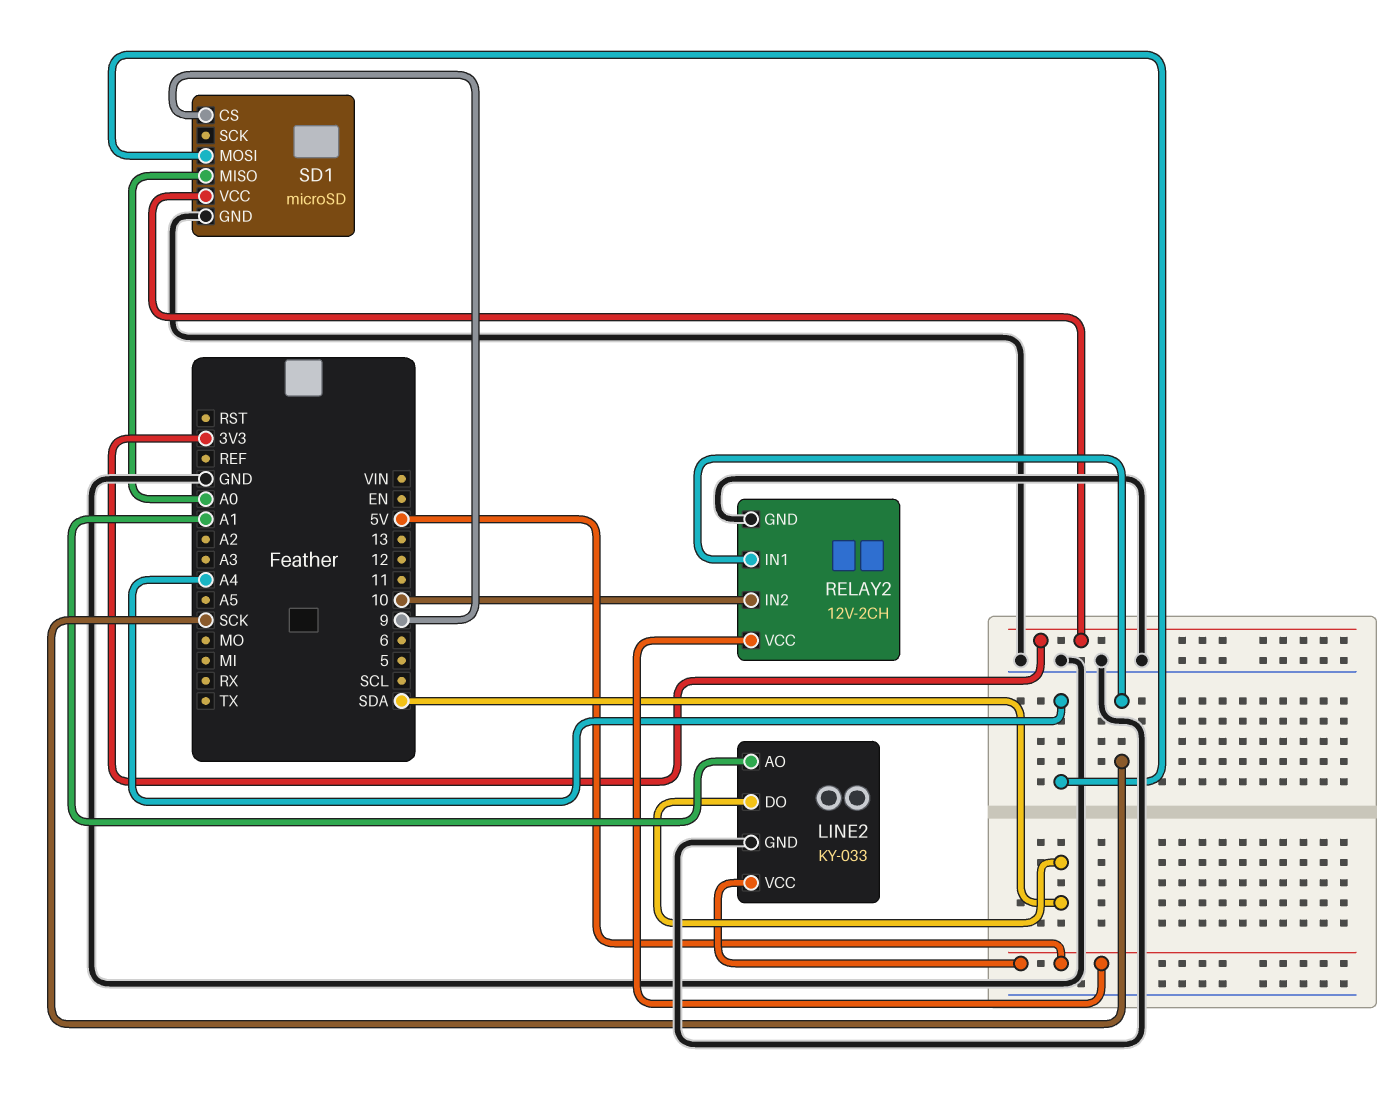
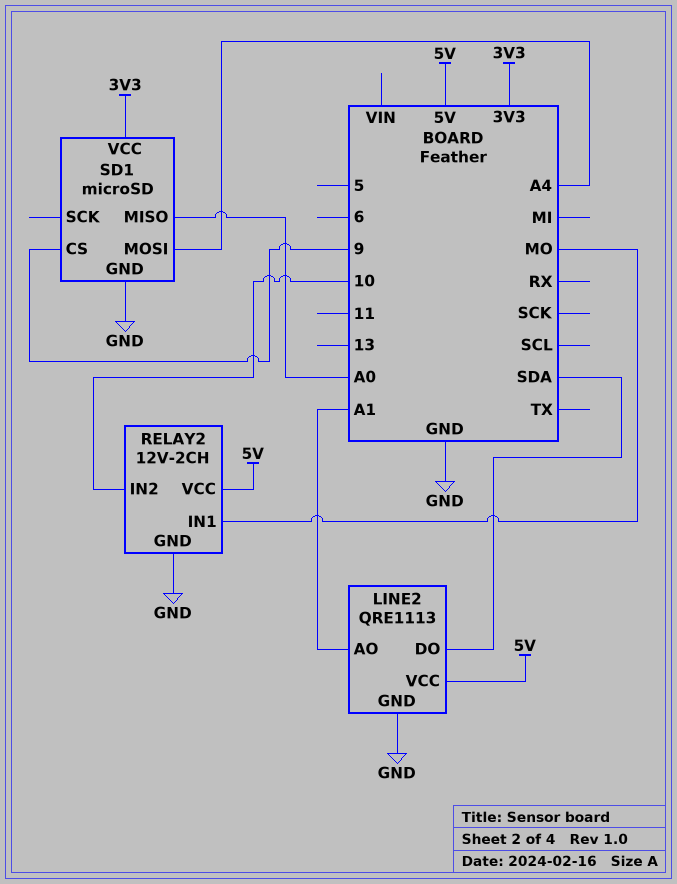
LINE2: KY-033 -> QRE1113
RELAY2 pin IN1: SCK -> MO

